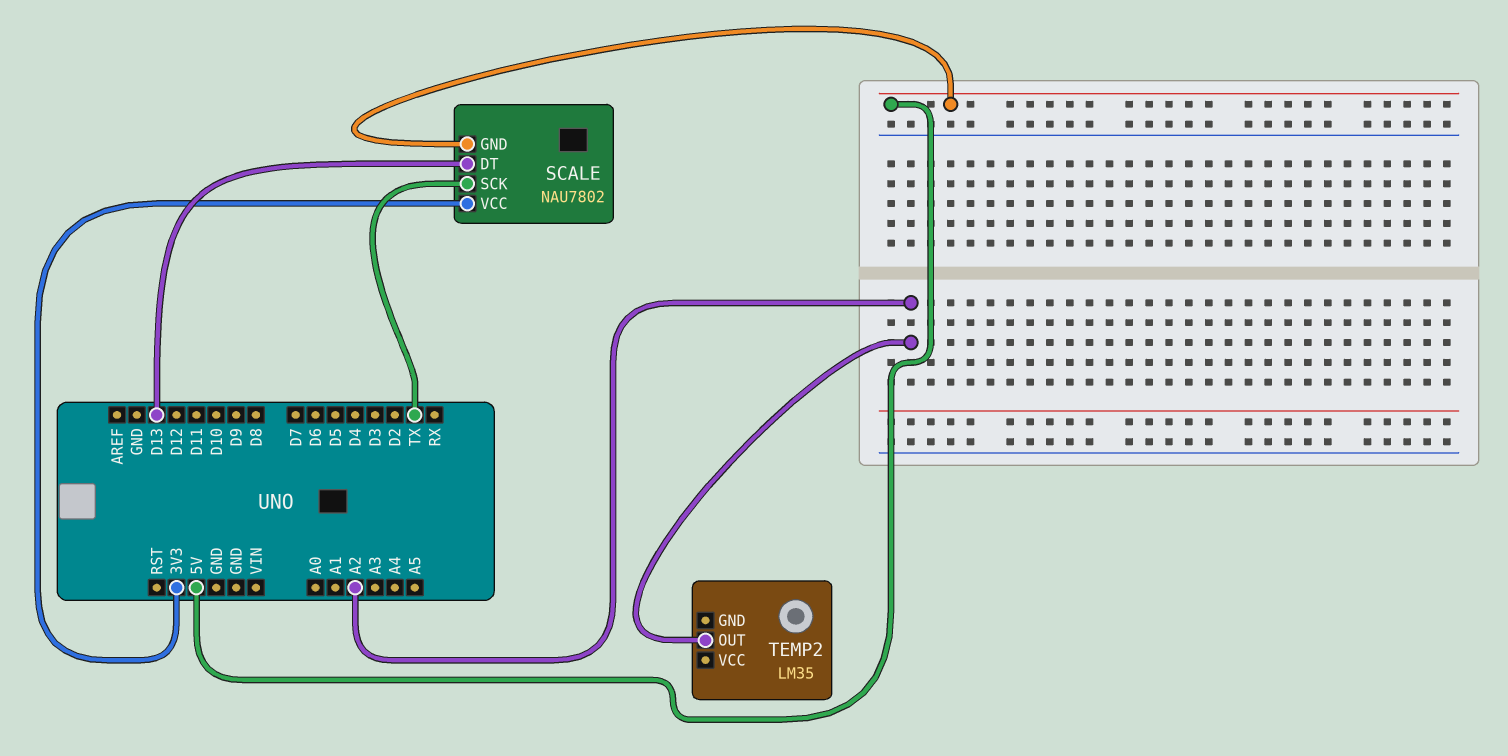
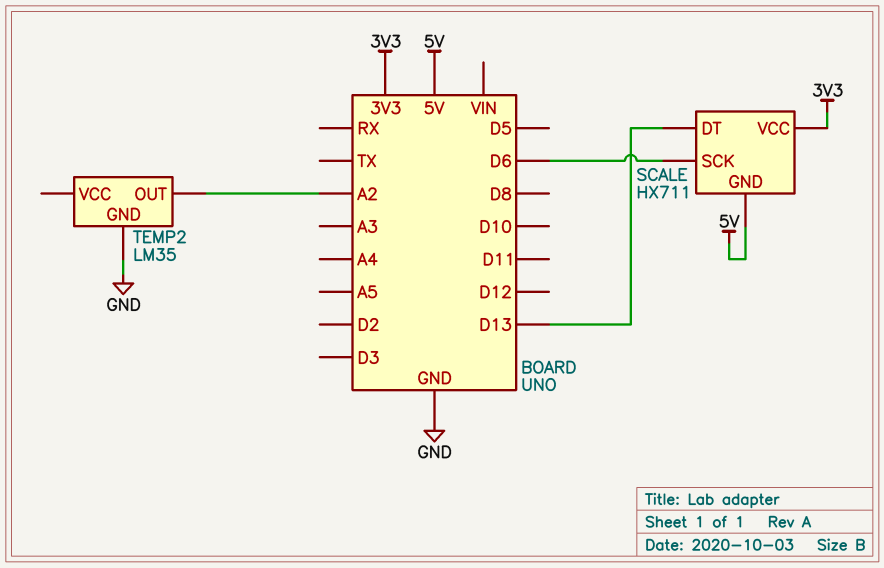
SCALE: NAU7802 -> HX711
SCALE pin SCK: TX -> D6
TEMP2 pin GND: none -> GND

